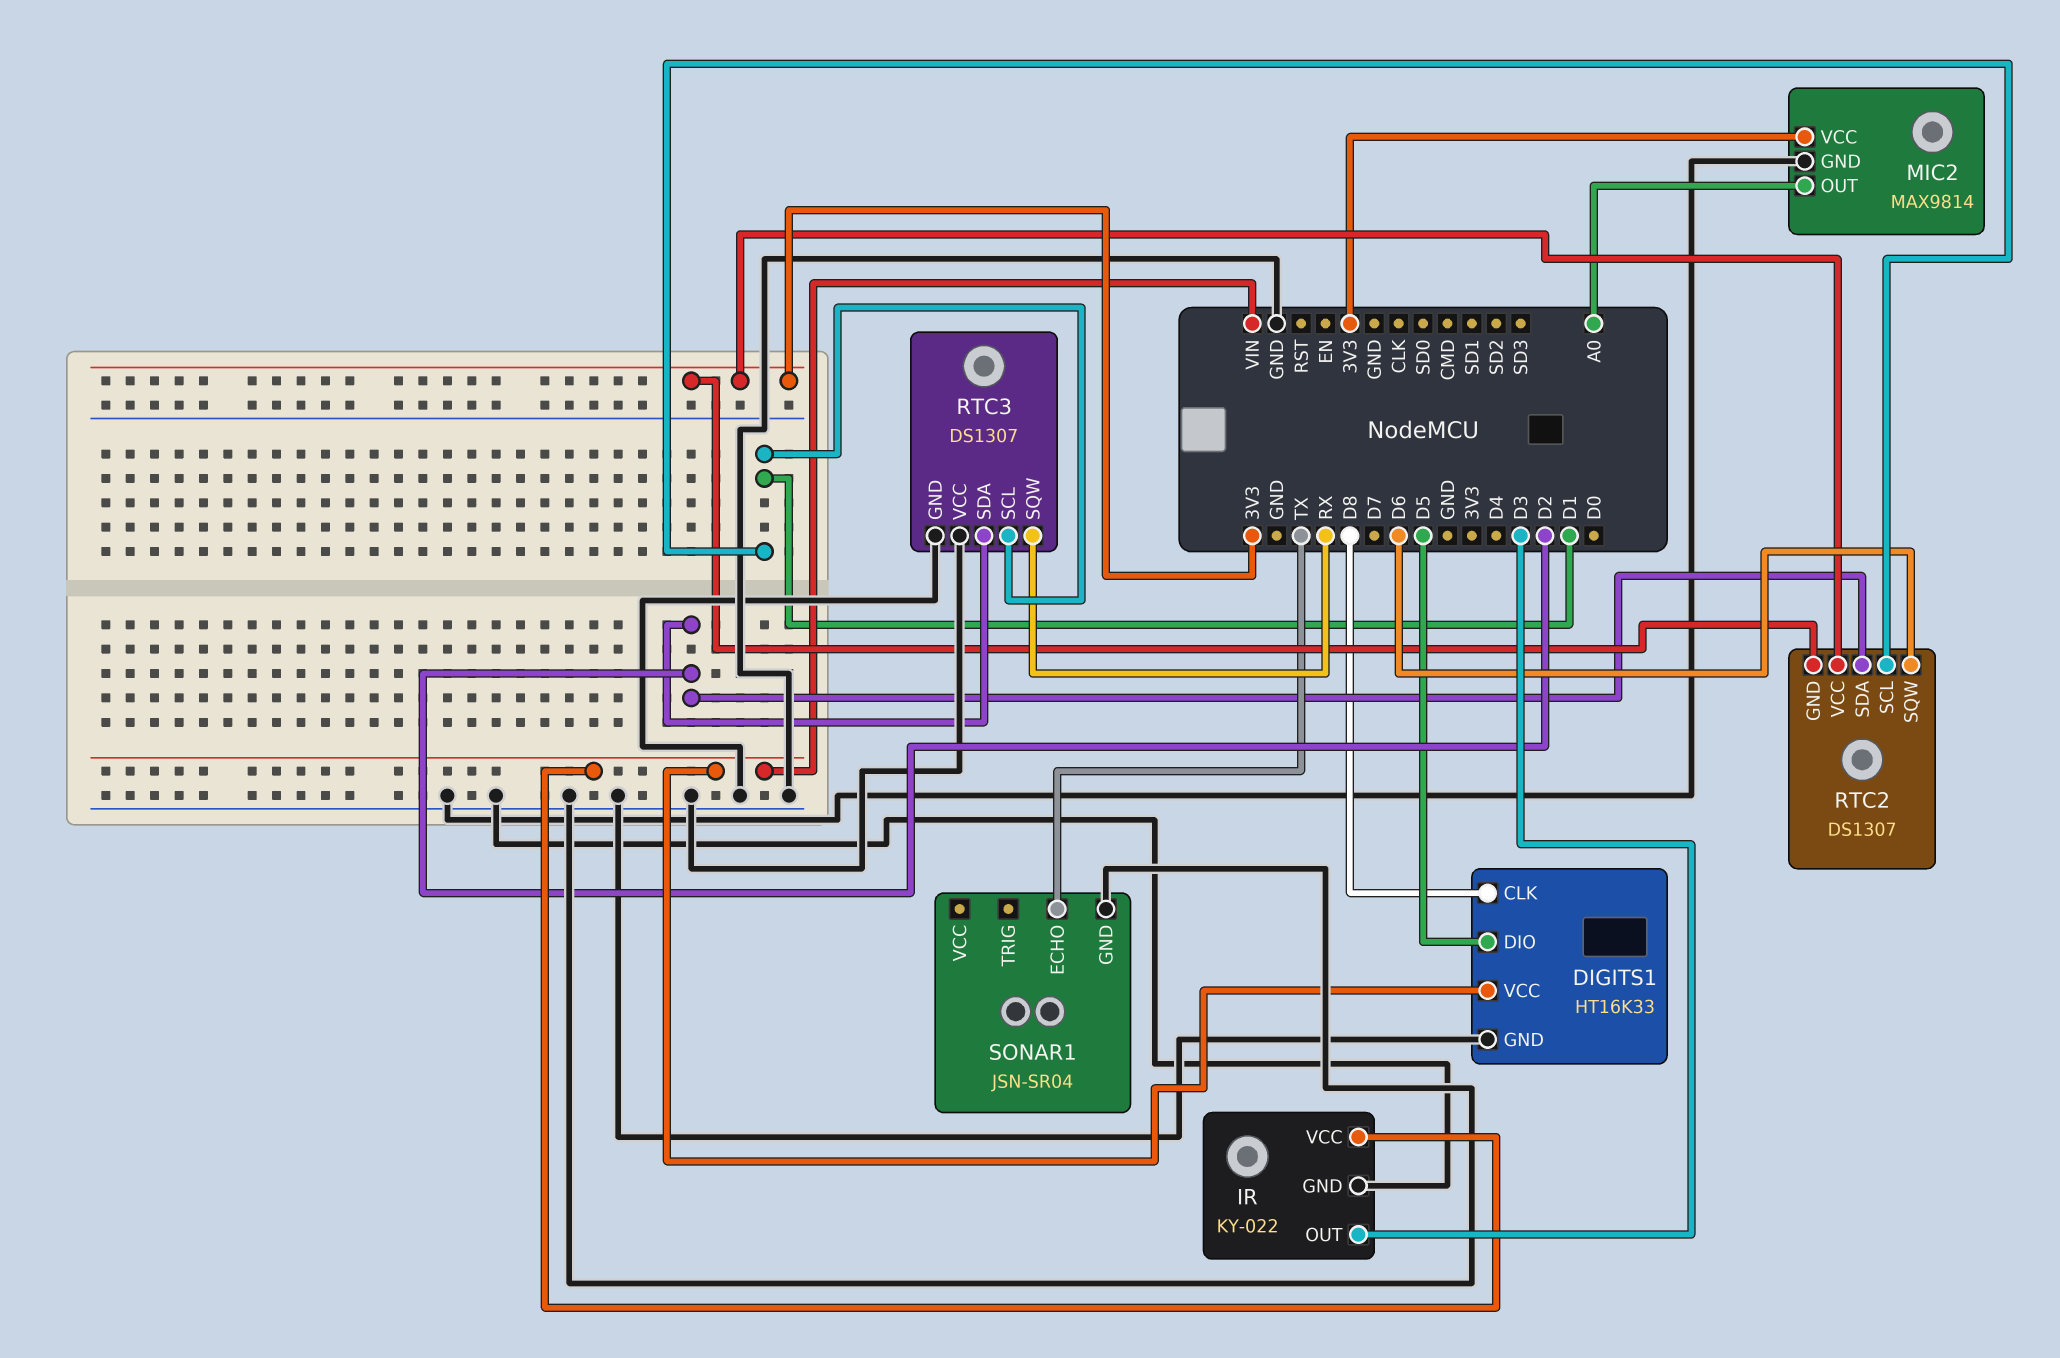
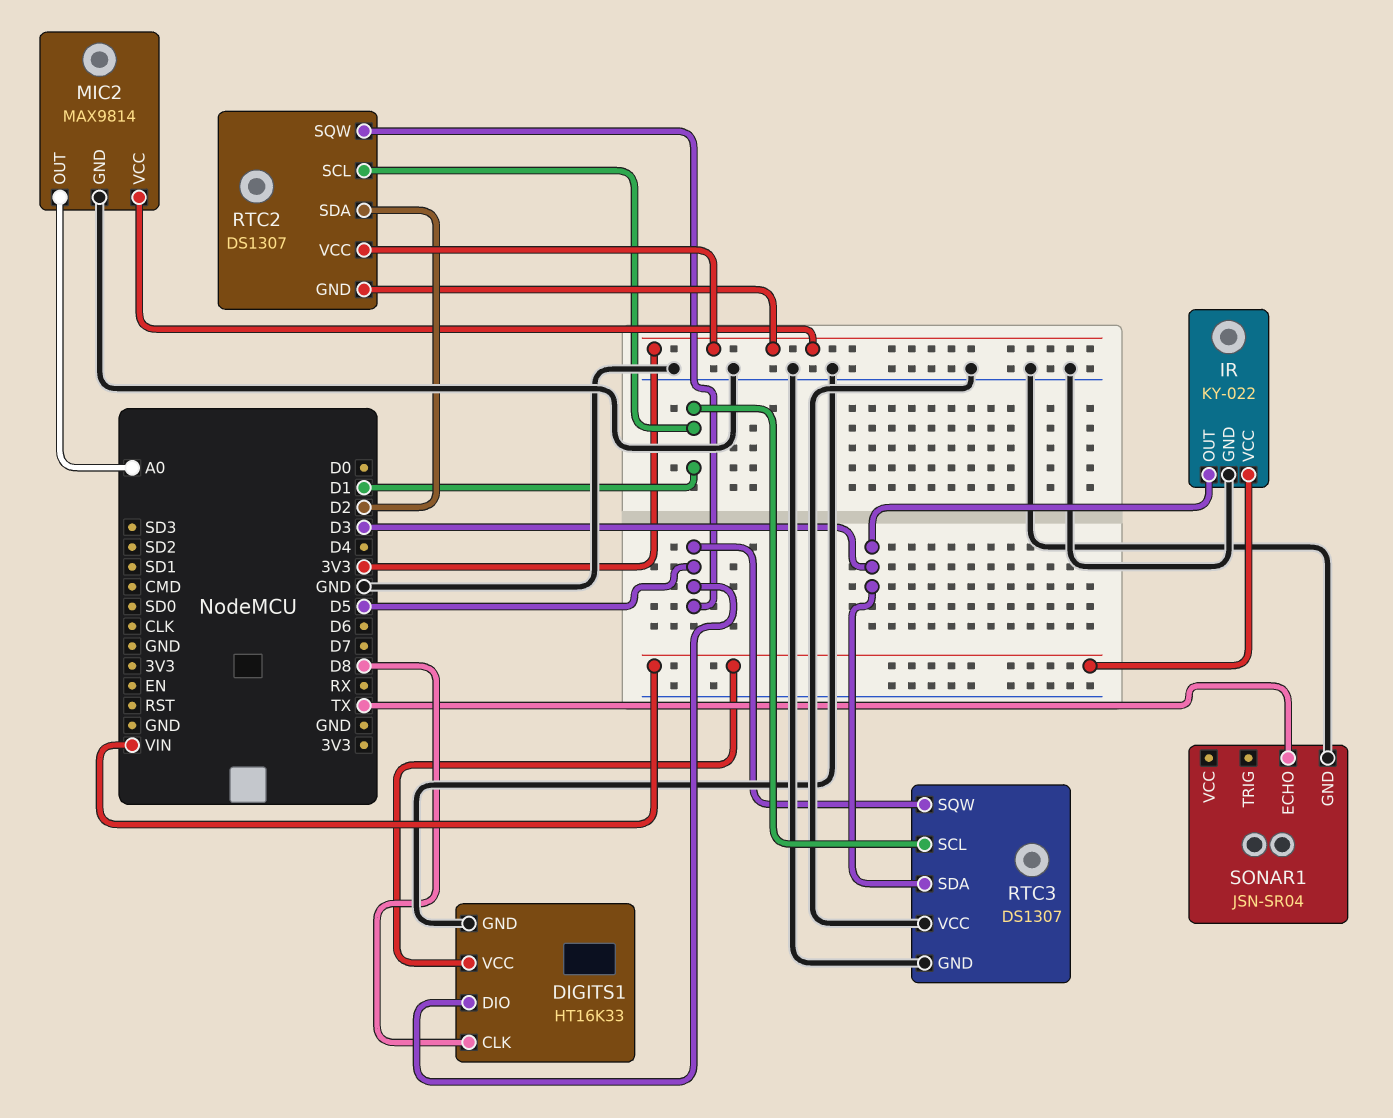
RTC2 pin SQW: D6 -> D5
RTC3 pin SDA: D2 -> D3
RTC3 pin SQW: RX -> D5

